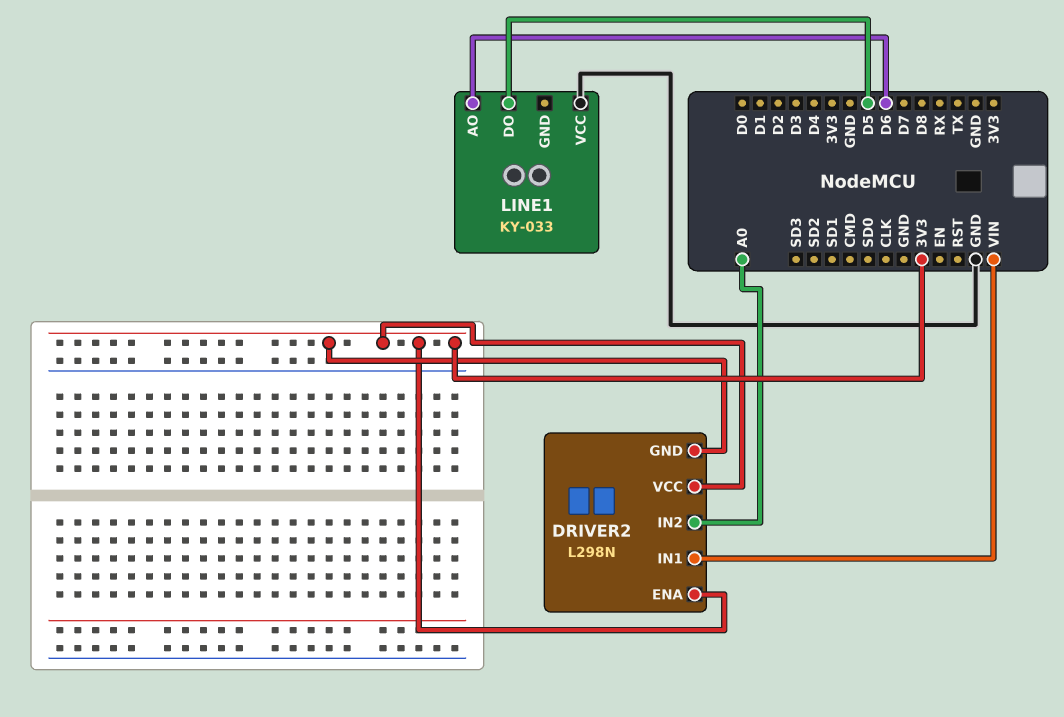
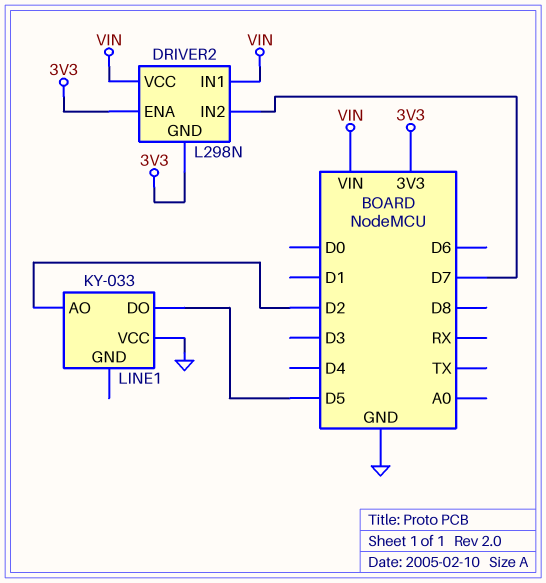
DRIVER2 pin IN2: A0 -> D7
DRIVER2 pin VCC: 3V3 -> VIN
LINE1 pin AO: D6 -> D2

